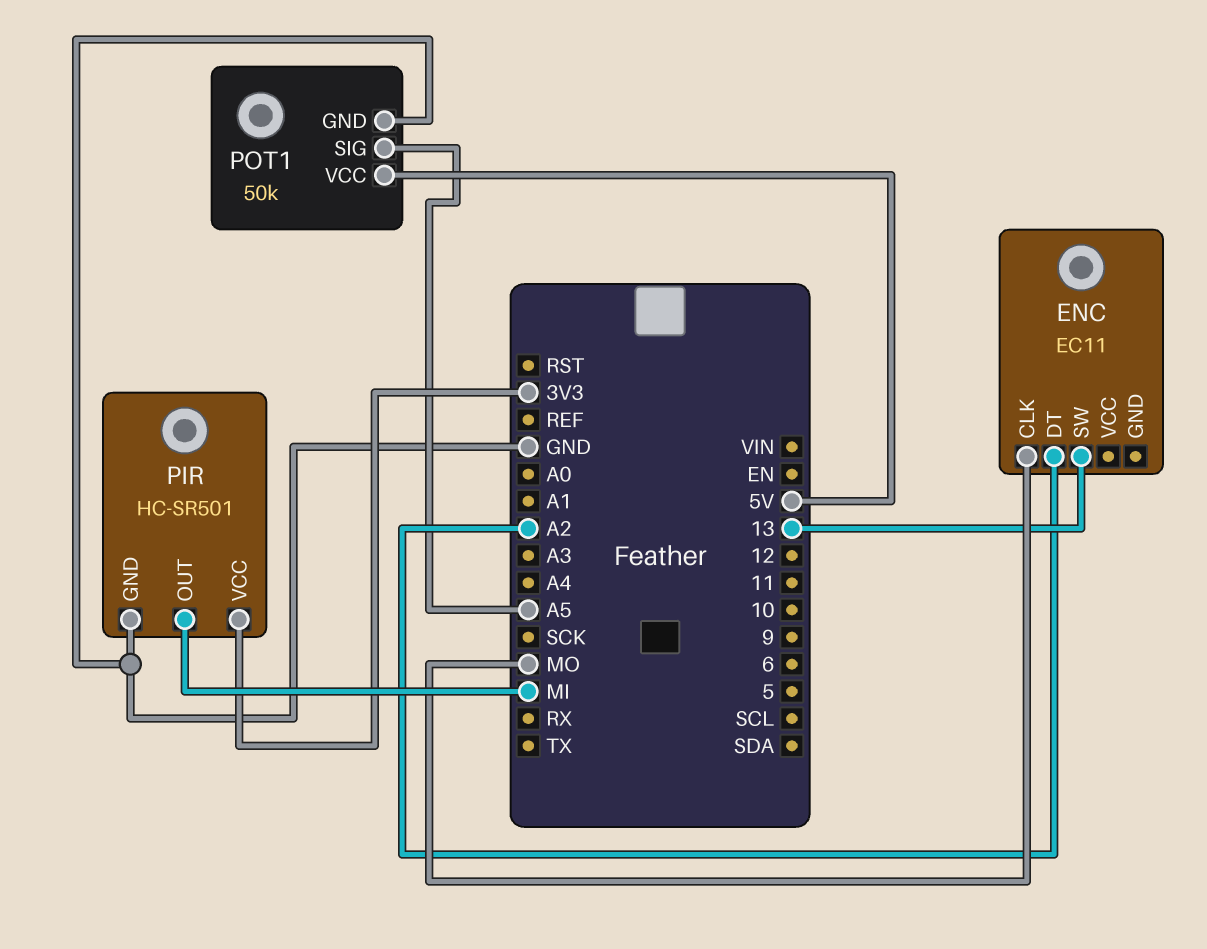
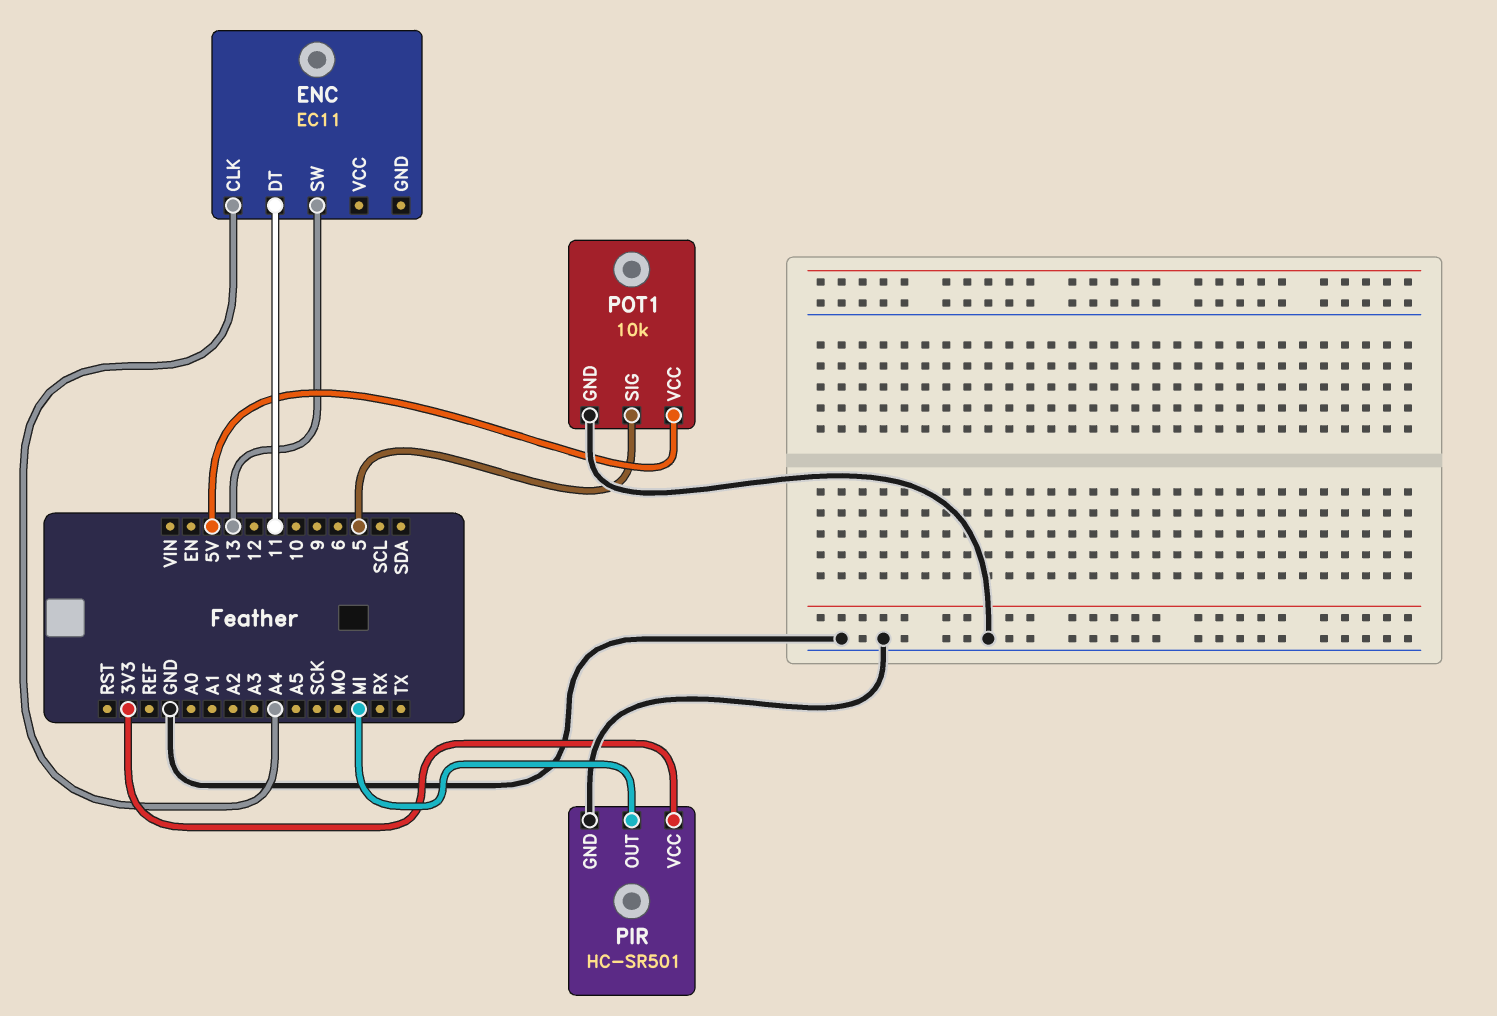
ENC pin CLK: MO -> A4
ENC pin DT: A2 -> 11
POT1: 50k -> 10k
POT1 pin SIG: A5 -> 5

